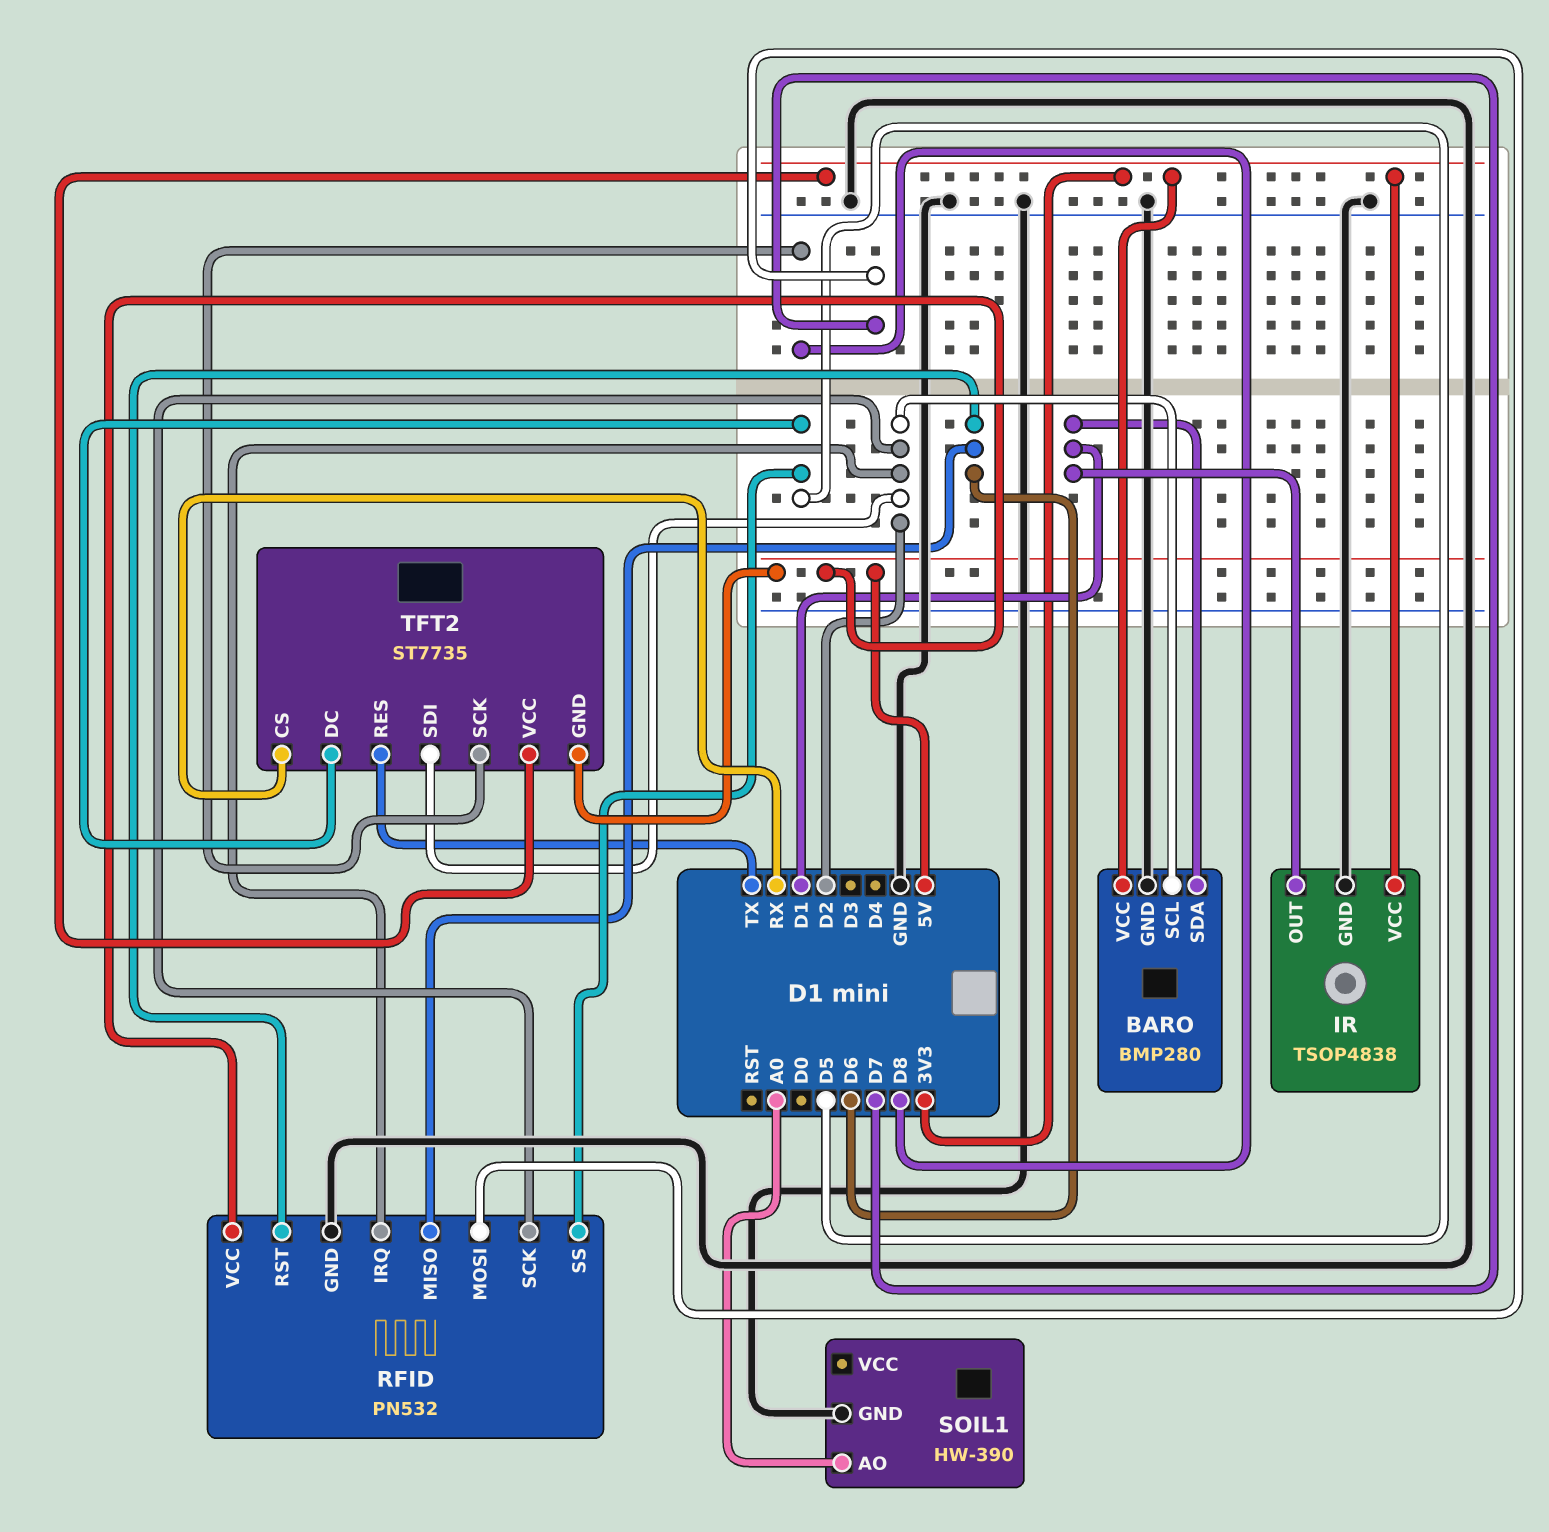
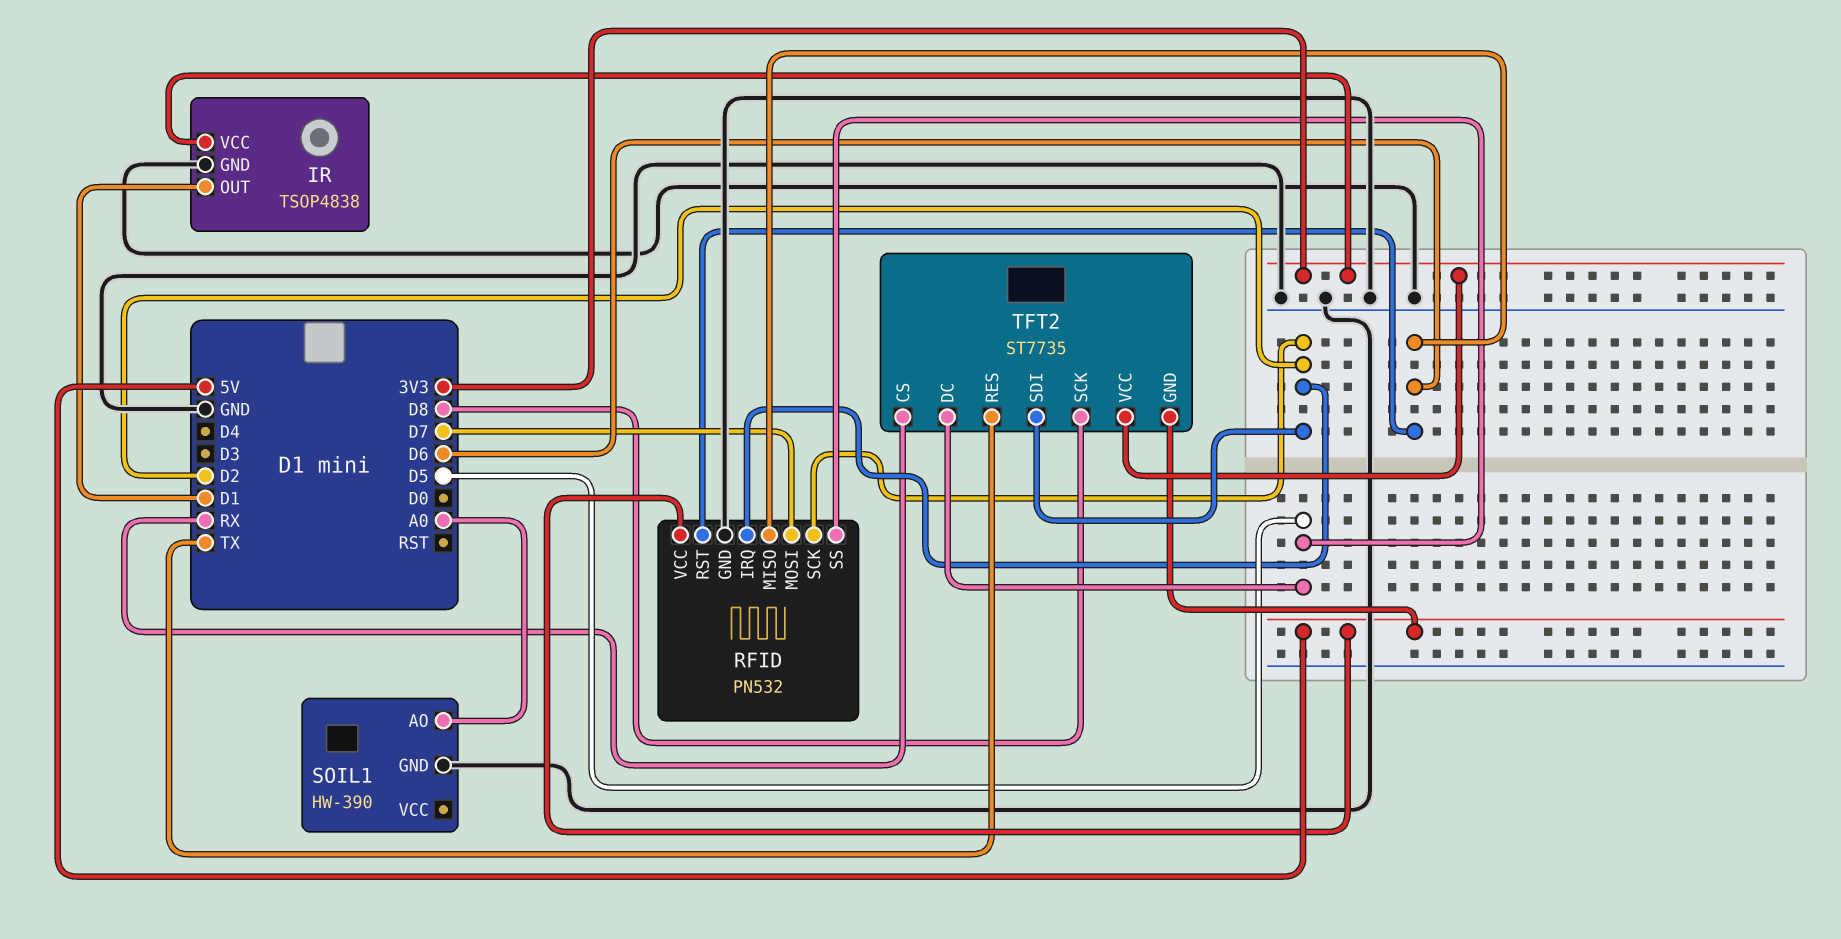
BARO: BMP280 -> none
BARO pin GND: GND -> none
BARO pin SCL: D2 -> none
BARO pin SDA: D1 -> none
BARO pin VCC: 3V3 -> none

